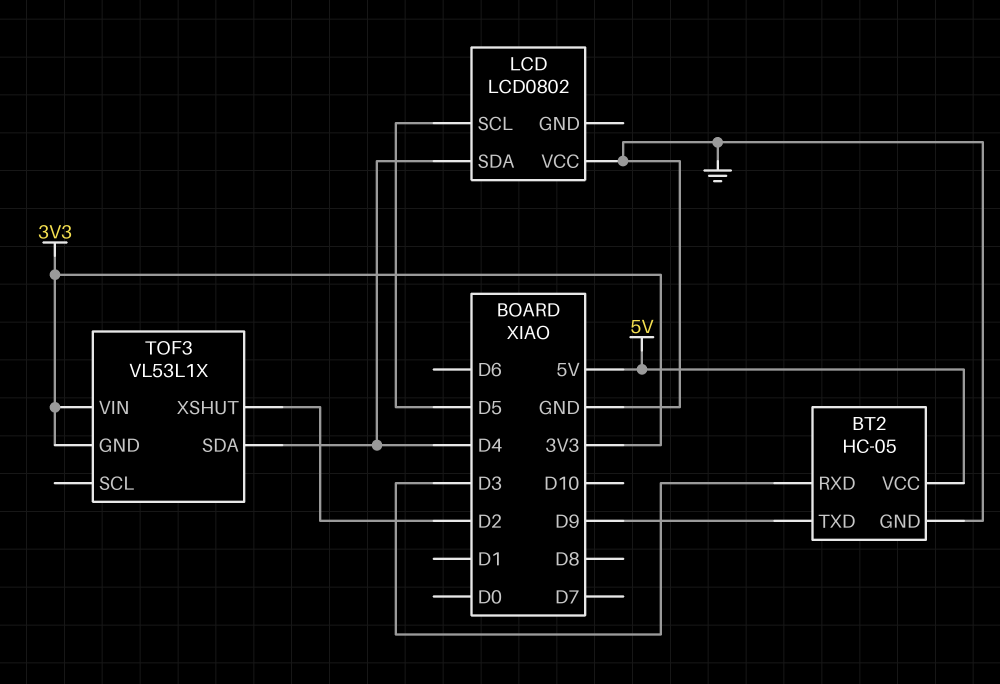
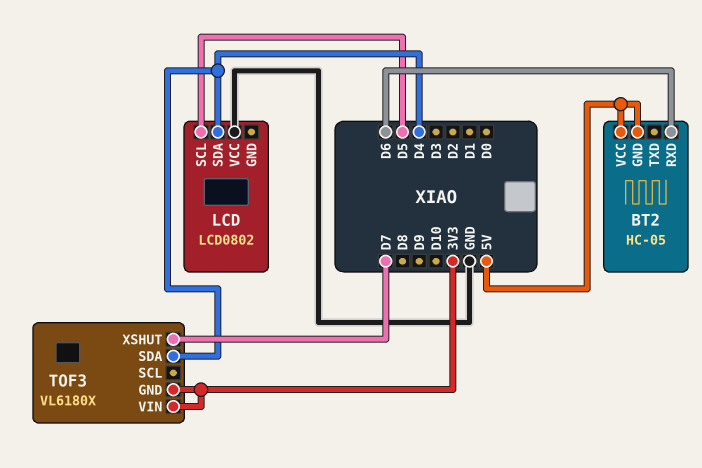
BT2 pin GND: GND -> 5V
BT2 pin RXD: D3 -> D6
BT2 pin TXD: D9 -> none
TOF3: VL53L1X -> VL6180X
TOF3 pin XSHUT: D2 -> D7

